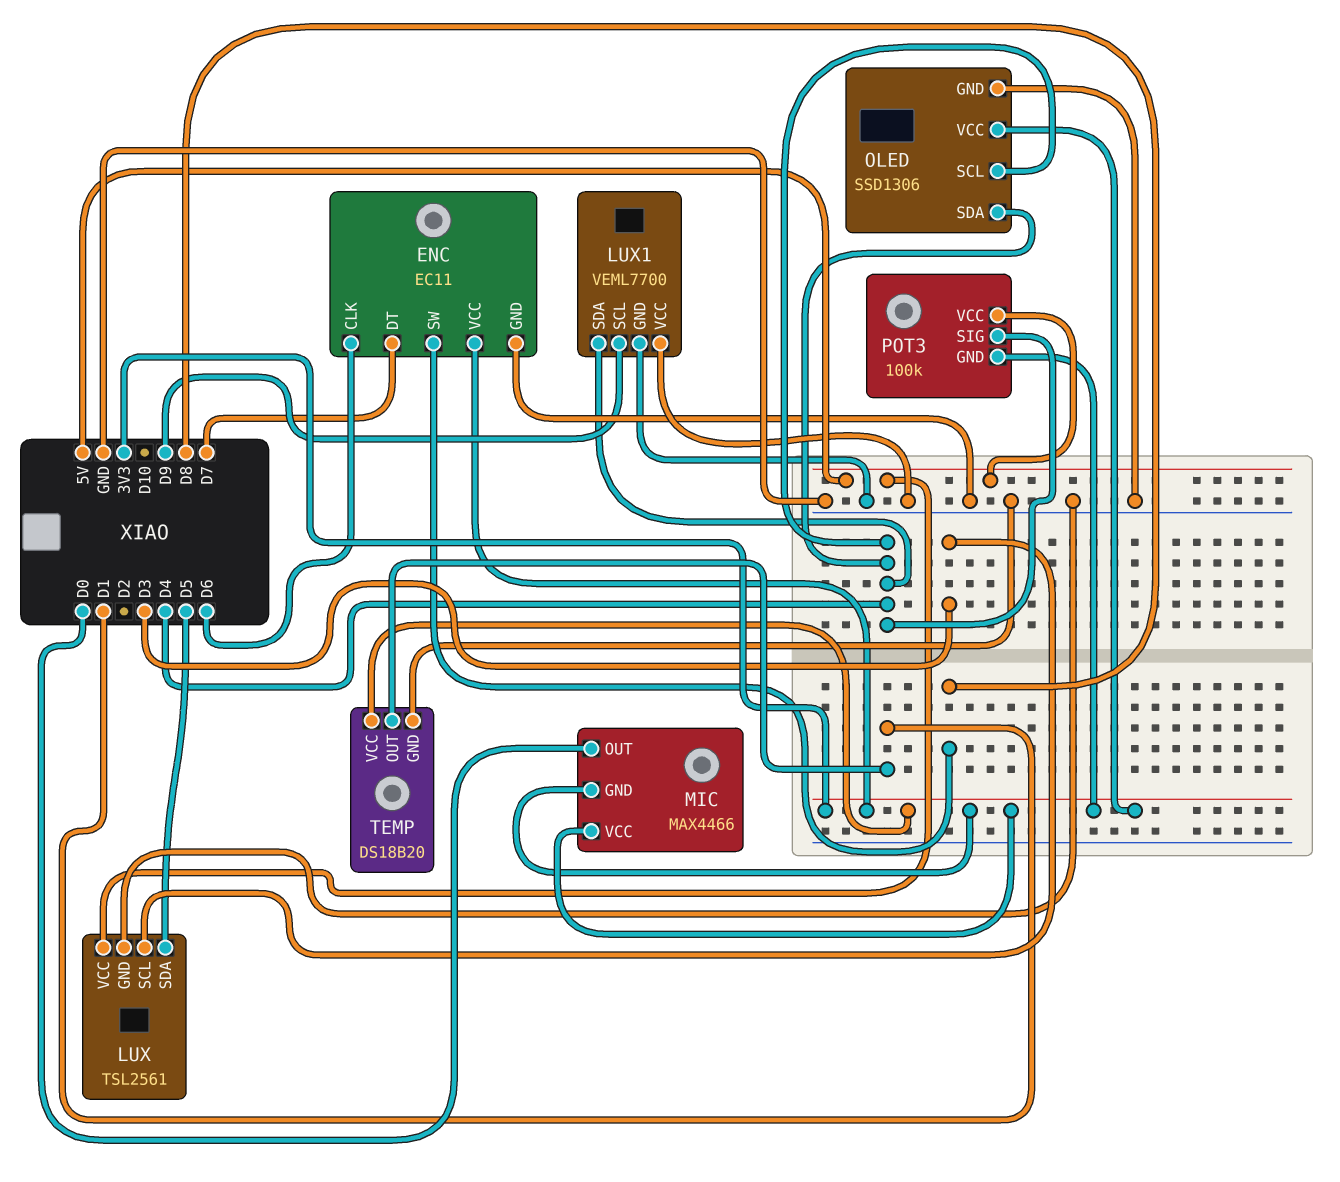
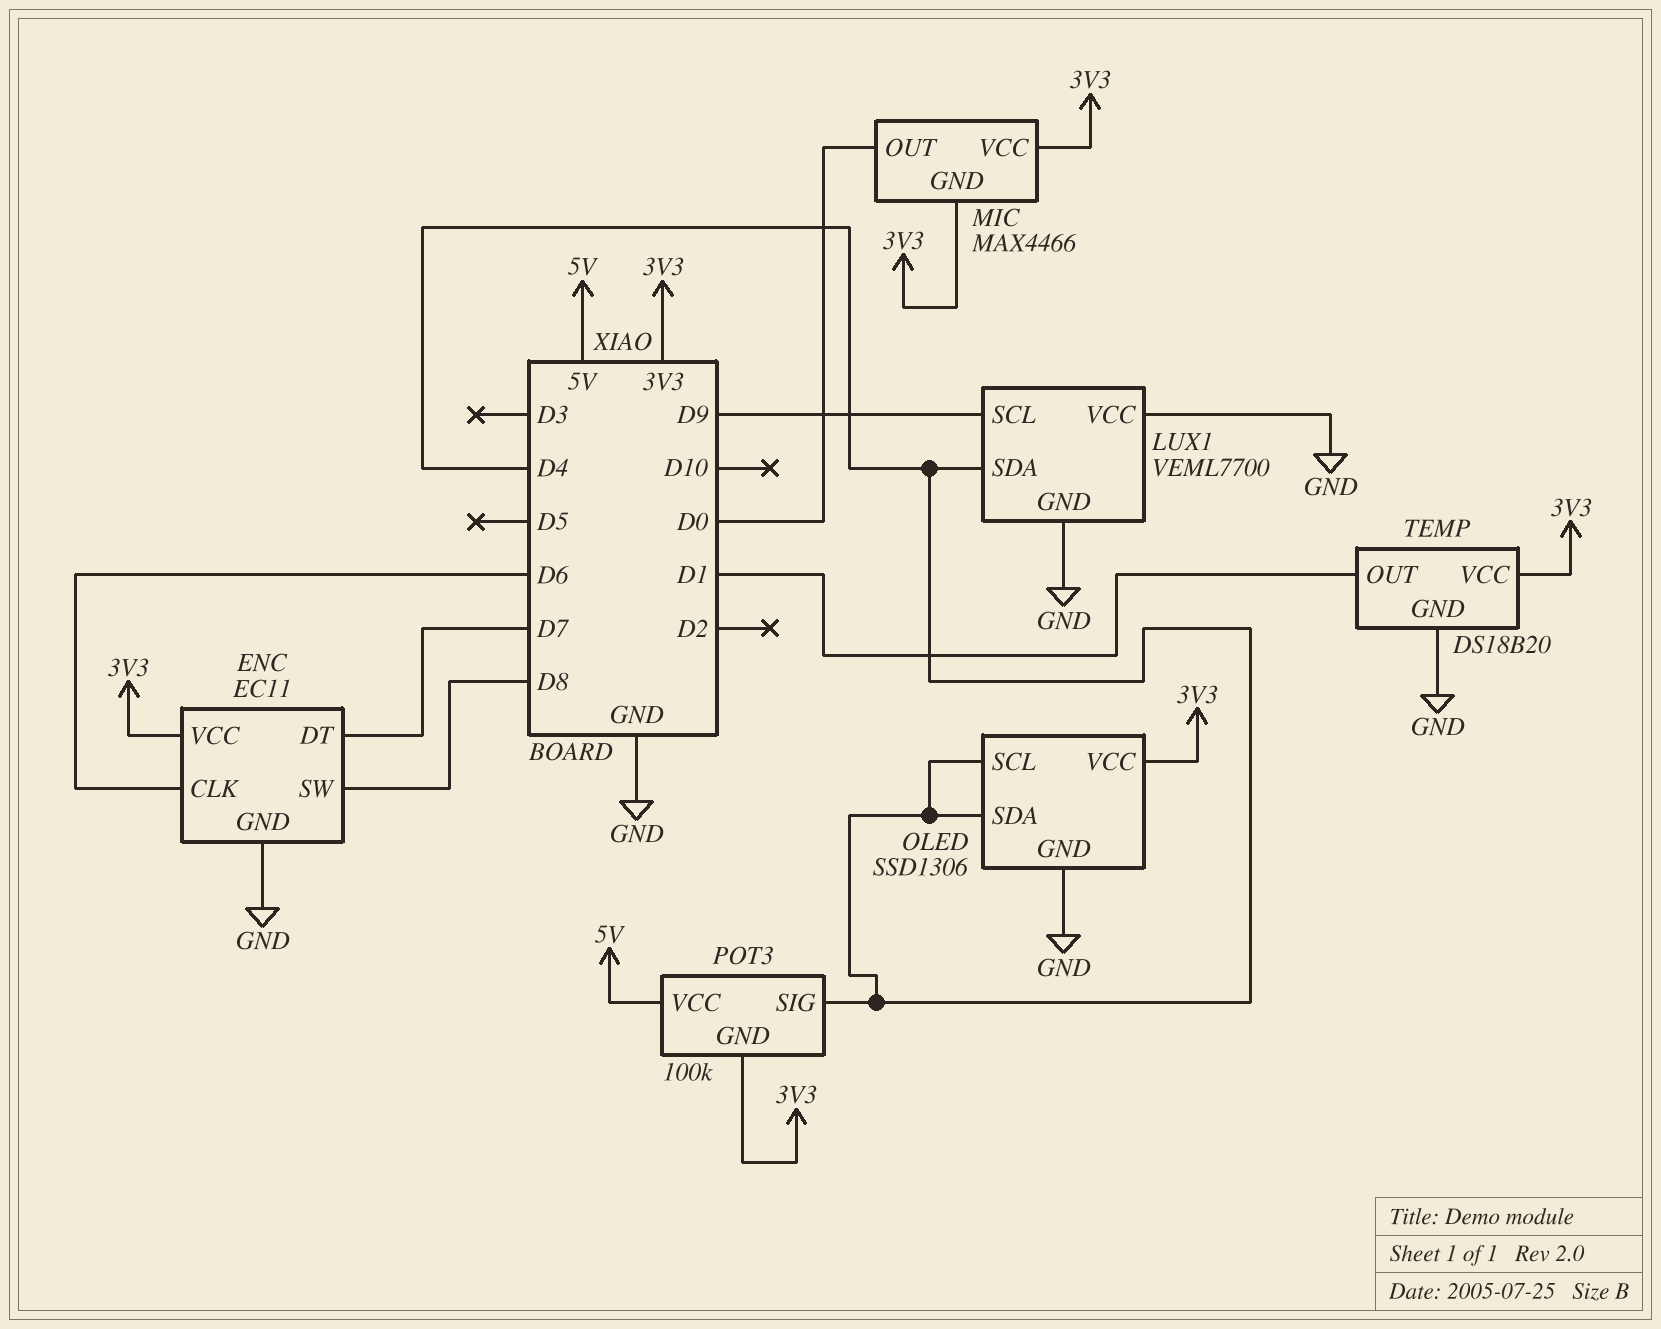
LUX: TSL2561 -> none
LUX pin GND: GND -> none
LUX pin SCL: D3 -> none
LUX pin SDA: D5 -> none
LUX pin VCC: 5V -> none

